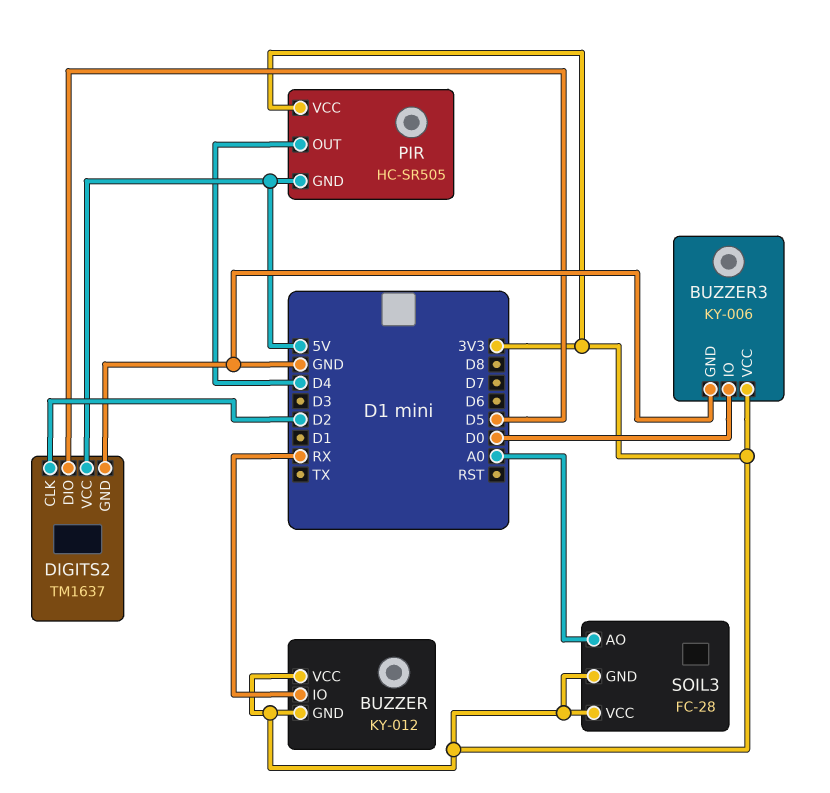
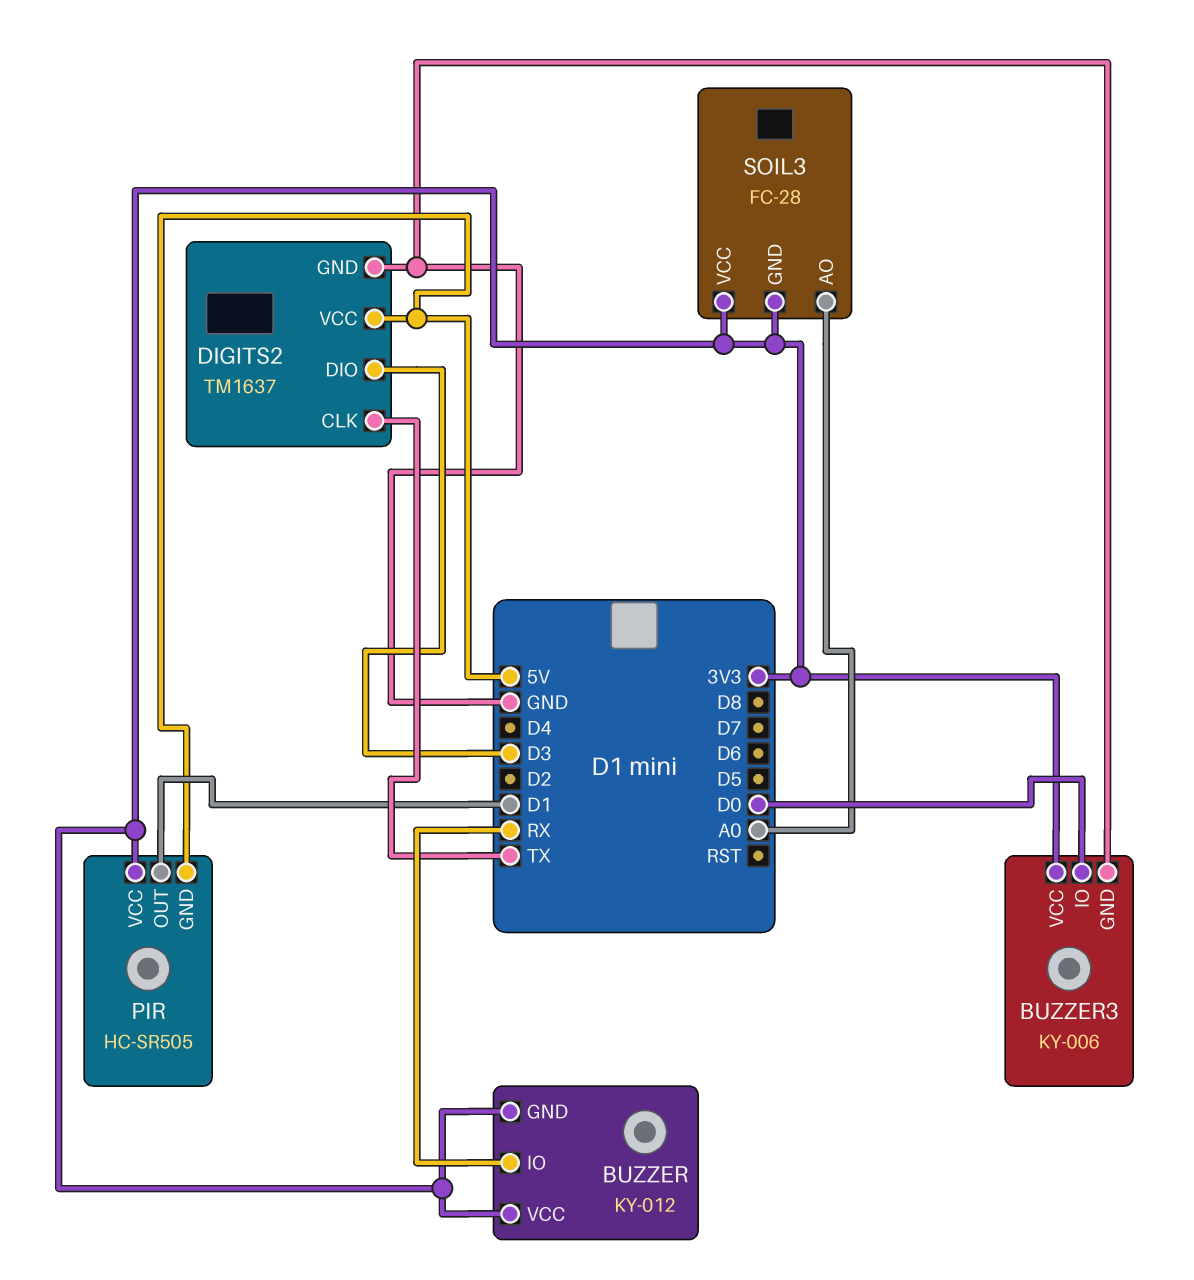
DIGITS2 pin CLK: D2 -> TX
DIGITS2 pin DIO: D5 -> D3
PIR pin OUT: D4 -> D1

